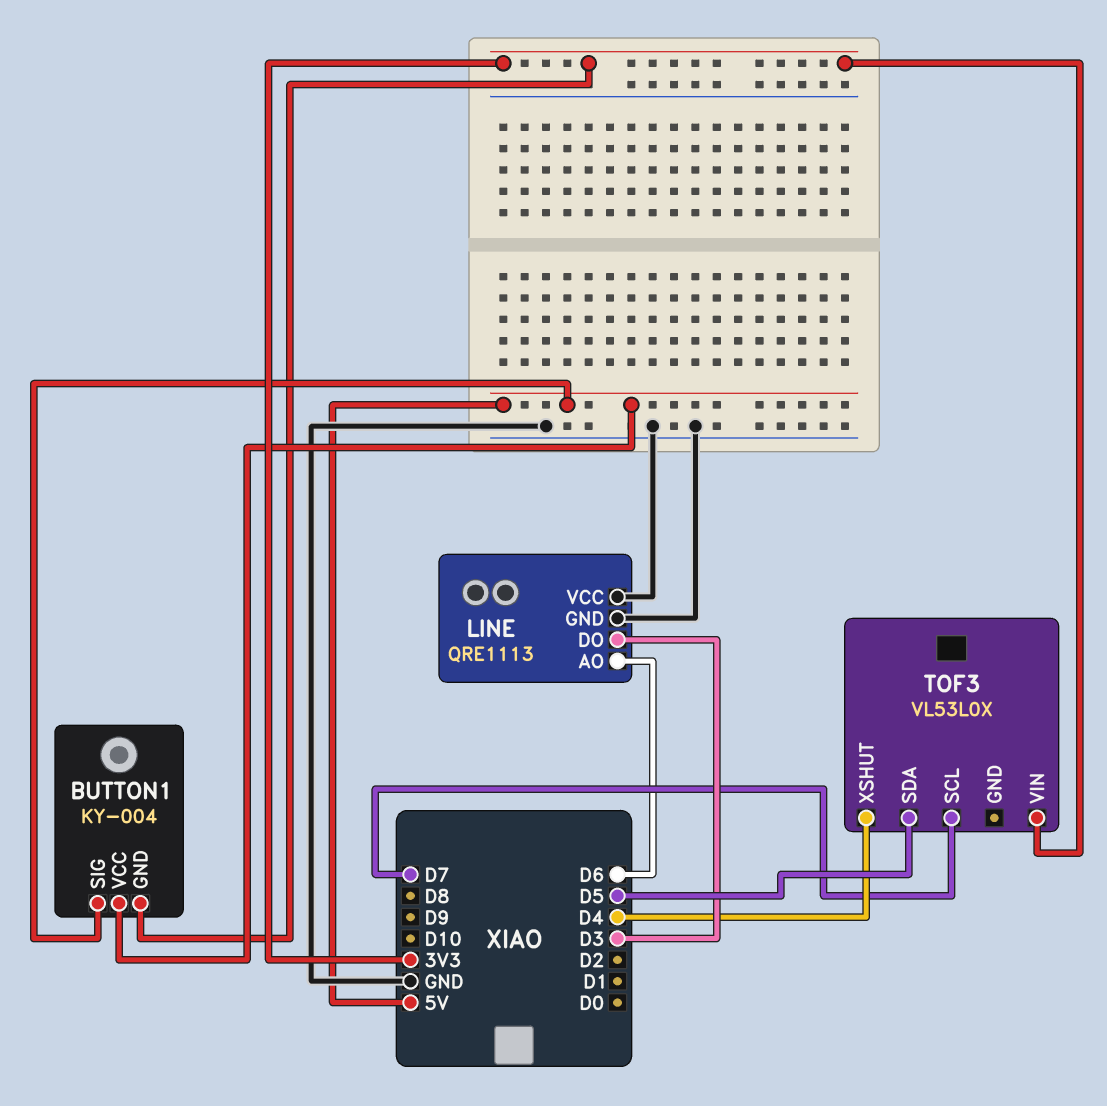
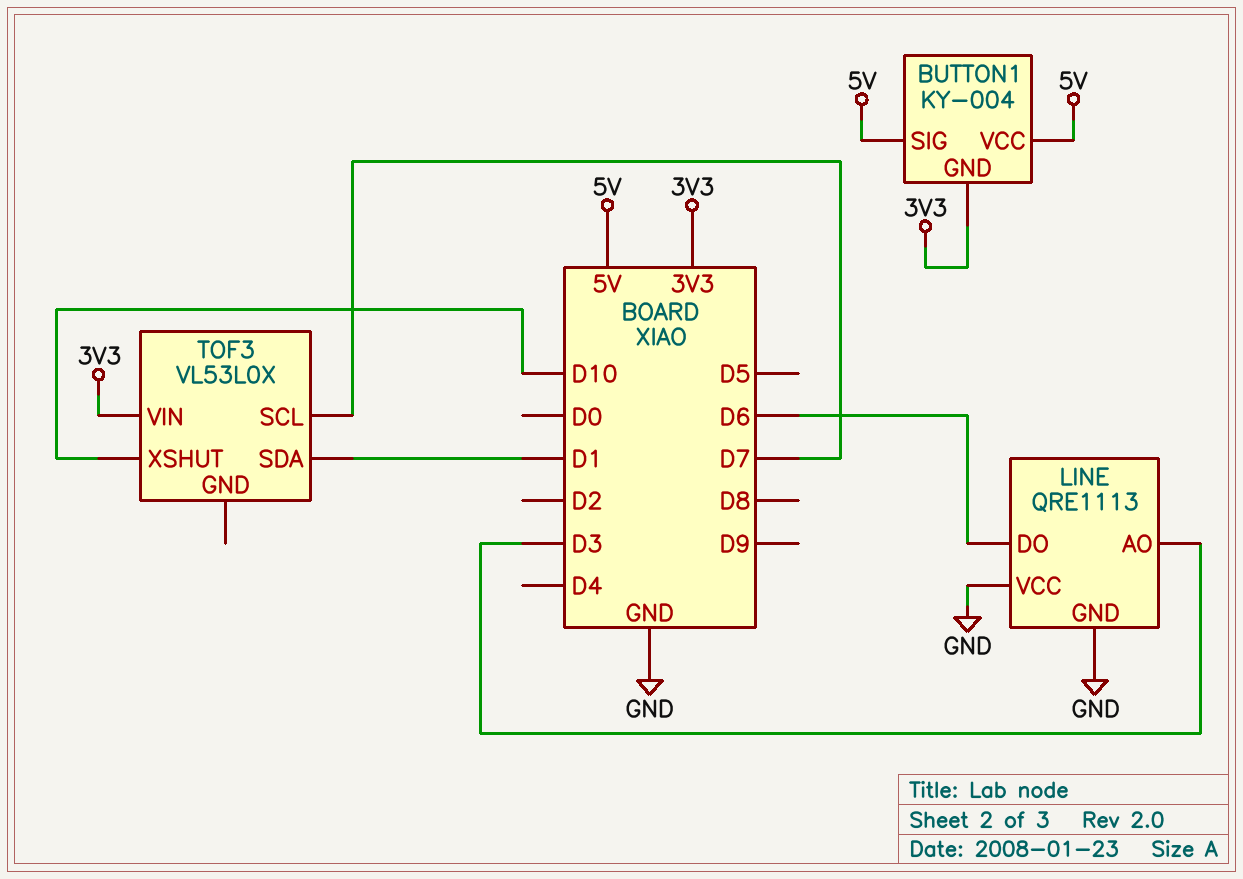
LINE pin AO: D6 -> D3
LINE pin DO: D3 -> D6
TOF3 pin SDA: D5 -> D1
TOF3 pin XSHUT: D4 -> D10

